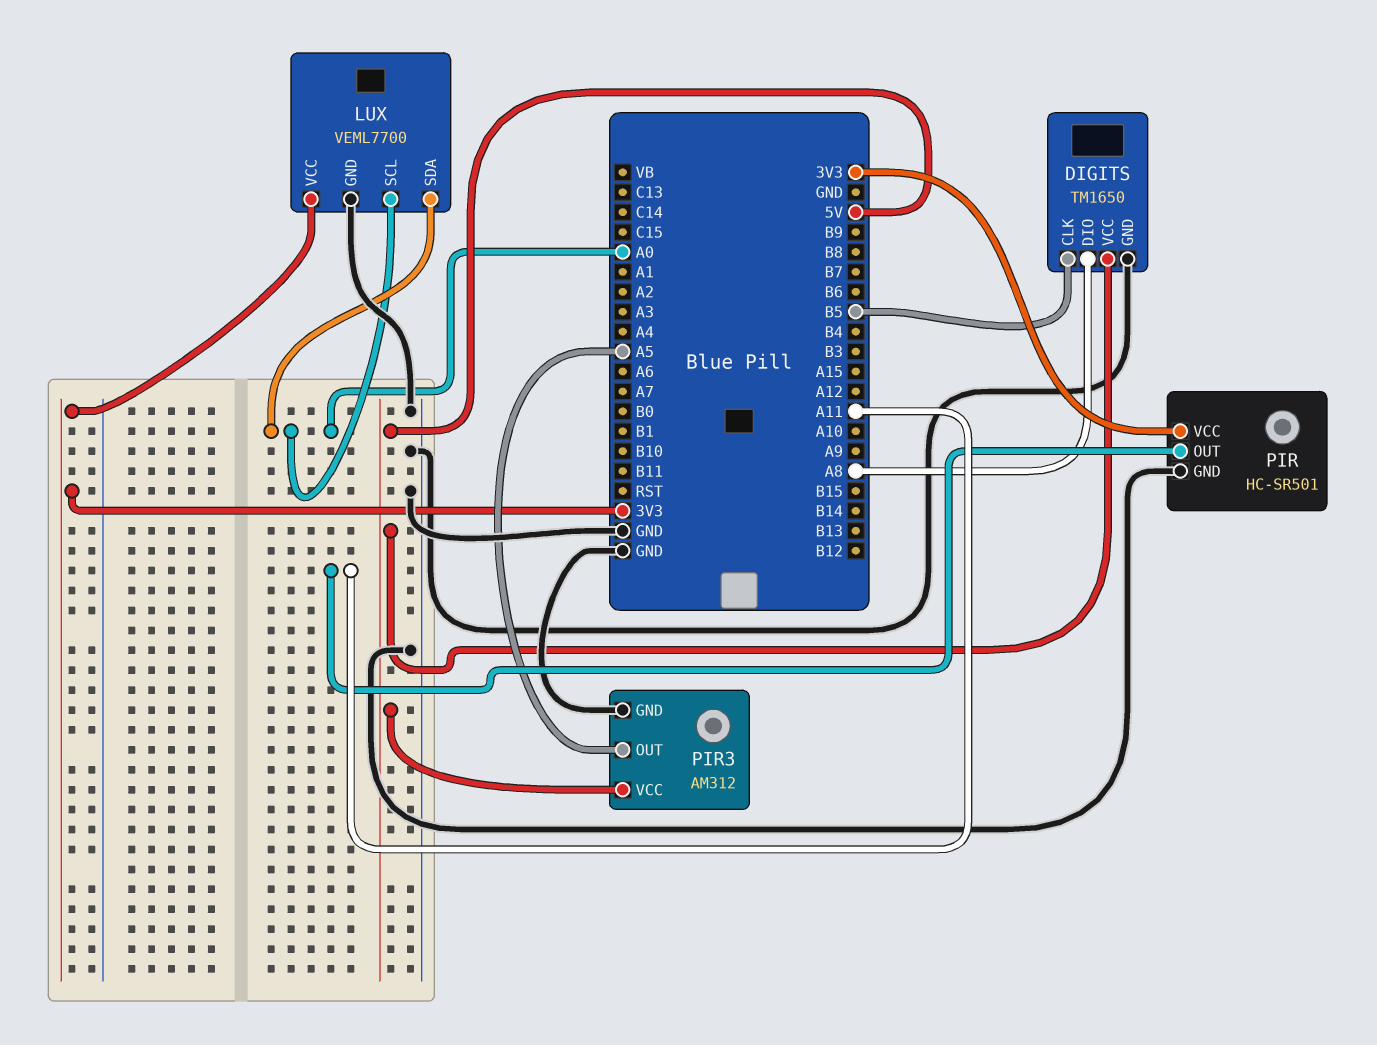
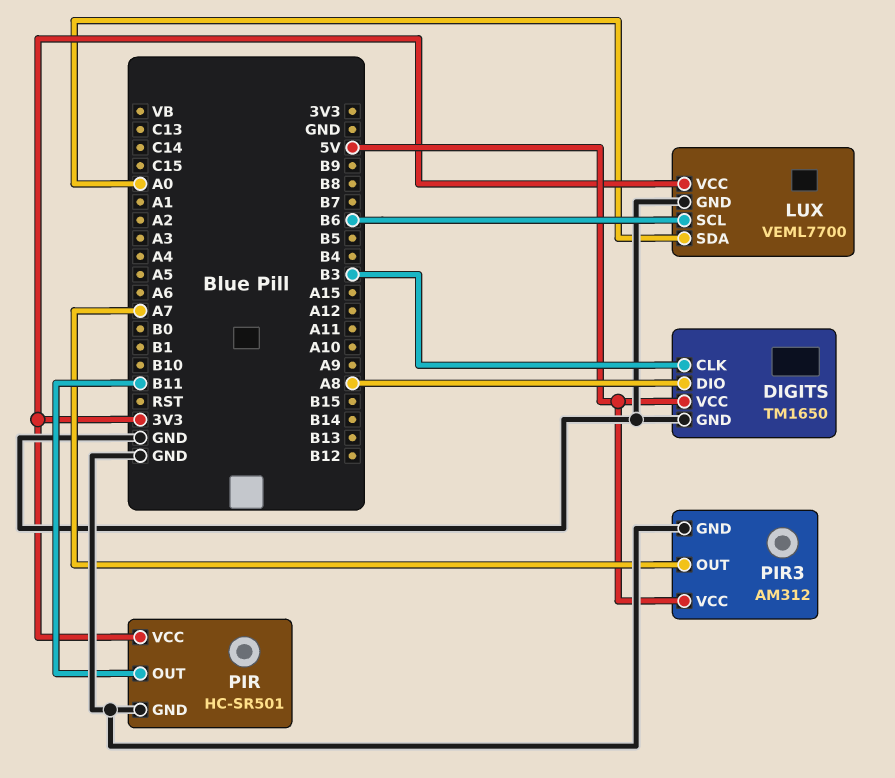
DIGITS pin CLK: B5 -> B3
LUX pin SCL: A0 -> B6
PIR pin OUT: A11 -> B11
PIR3 pin OUT: A5 -> A7

